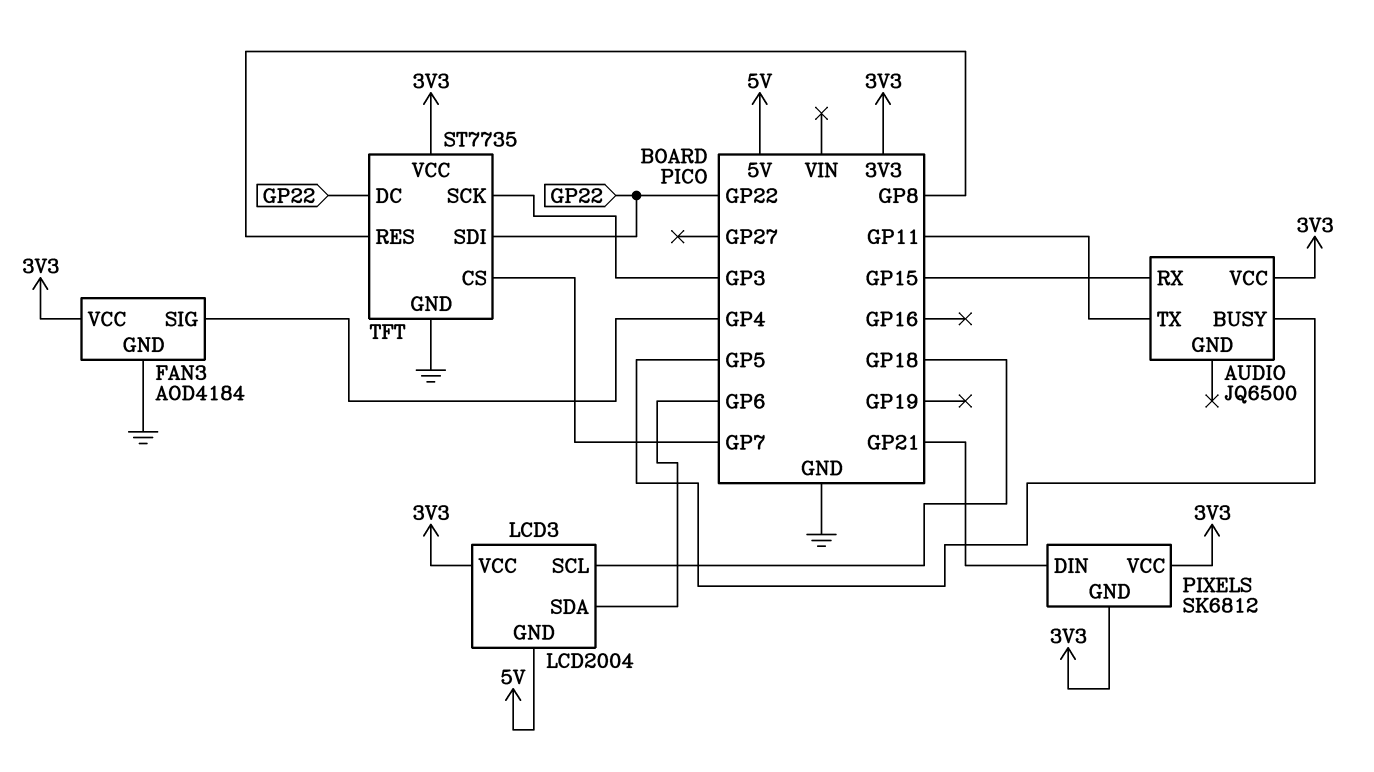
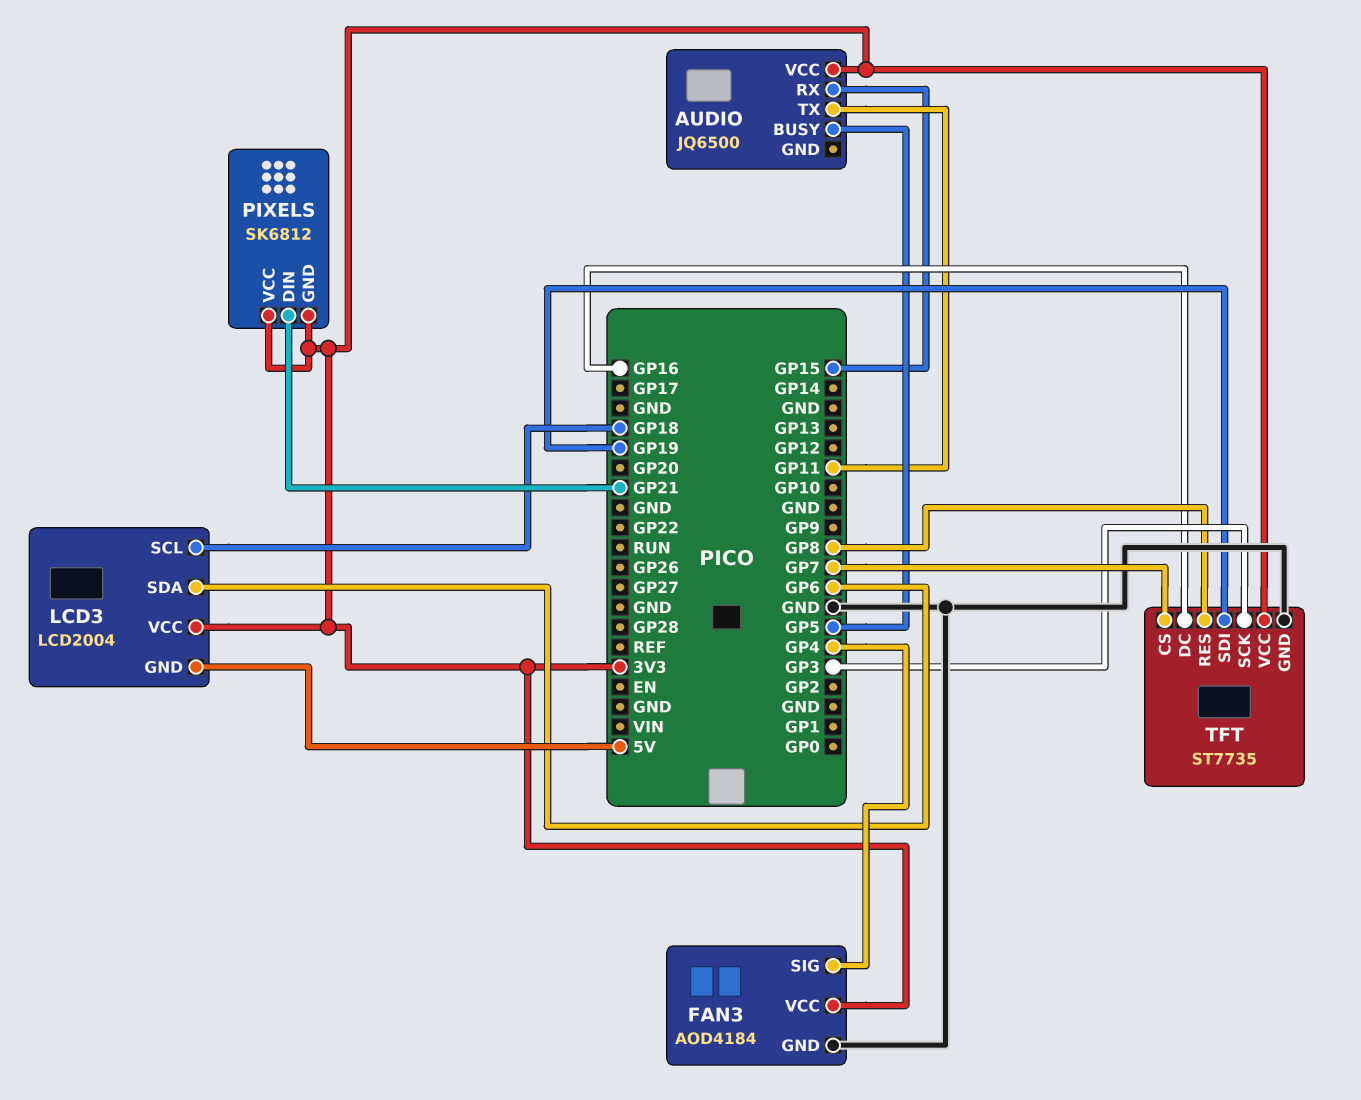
TFT pin DC: GP22 -> GP16
TFT pin SDI: GP22 -> GP19

